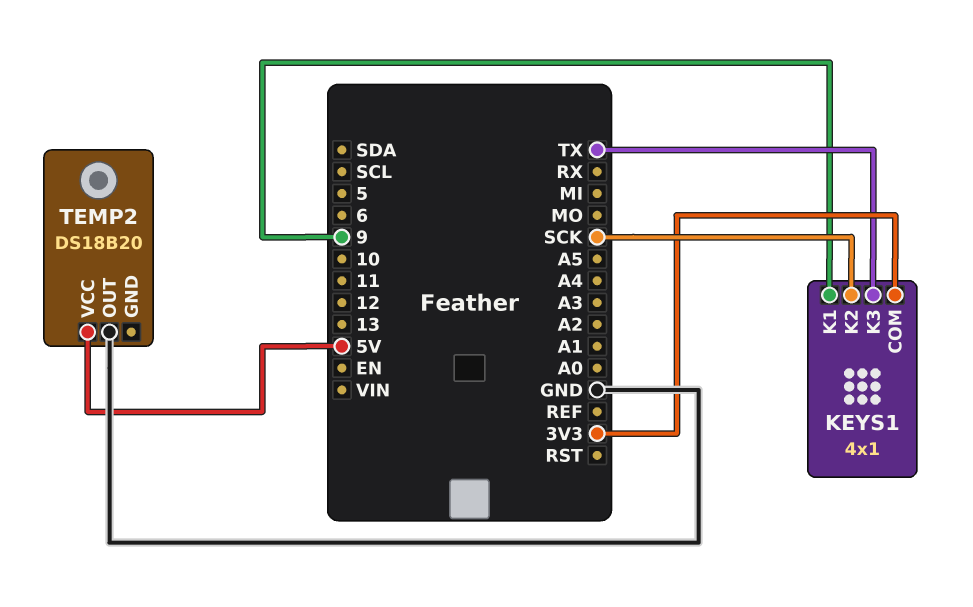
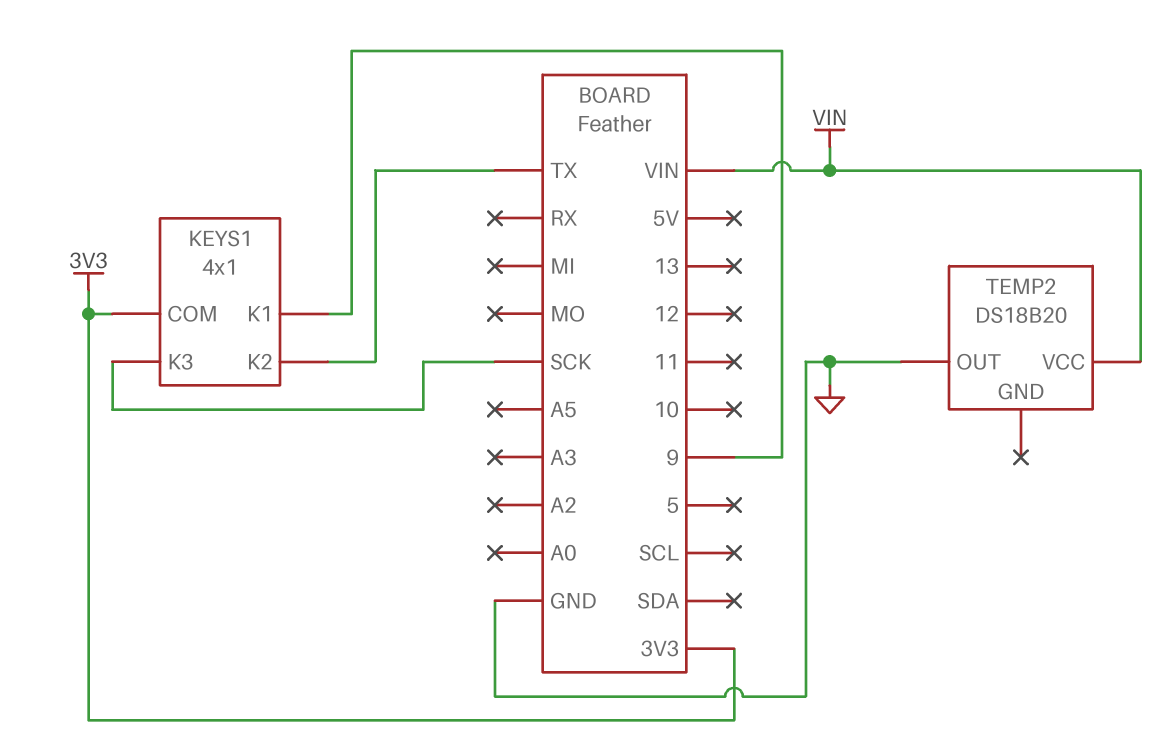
KEYS1 pin K2: SCK -> TX
KEYS1 pin K3: TX -> SCK
TEMP2 pin VCC: 5V -> VIN

